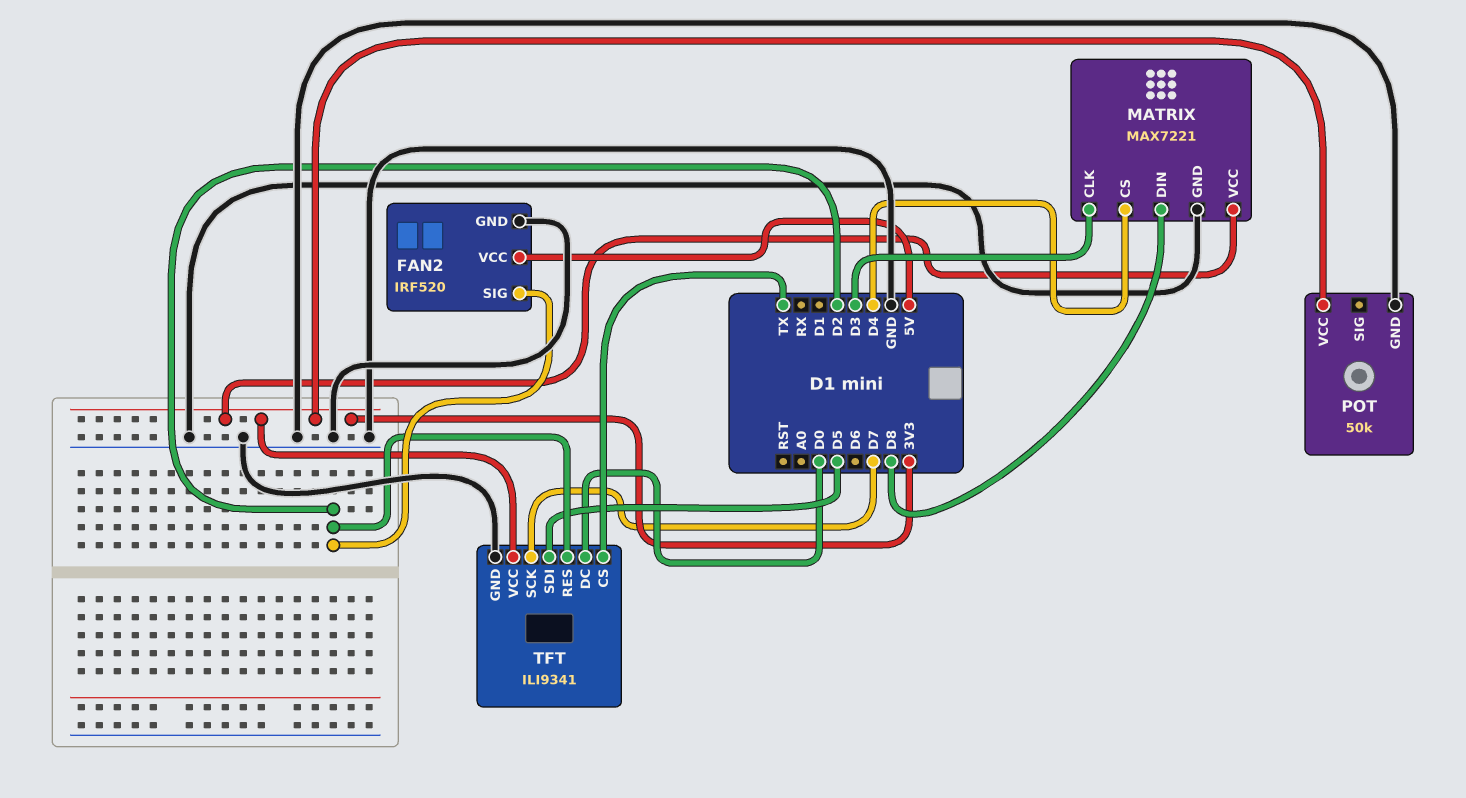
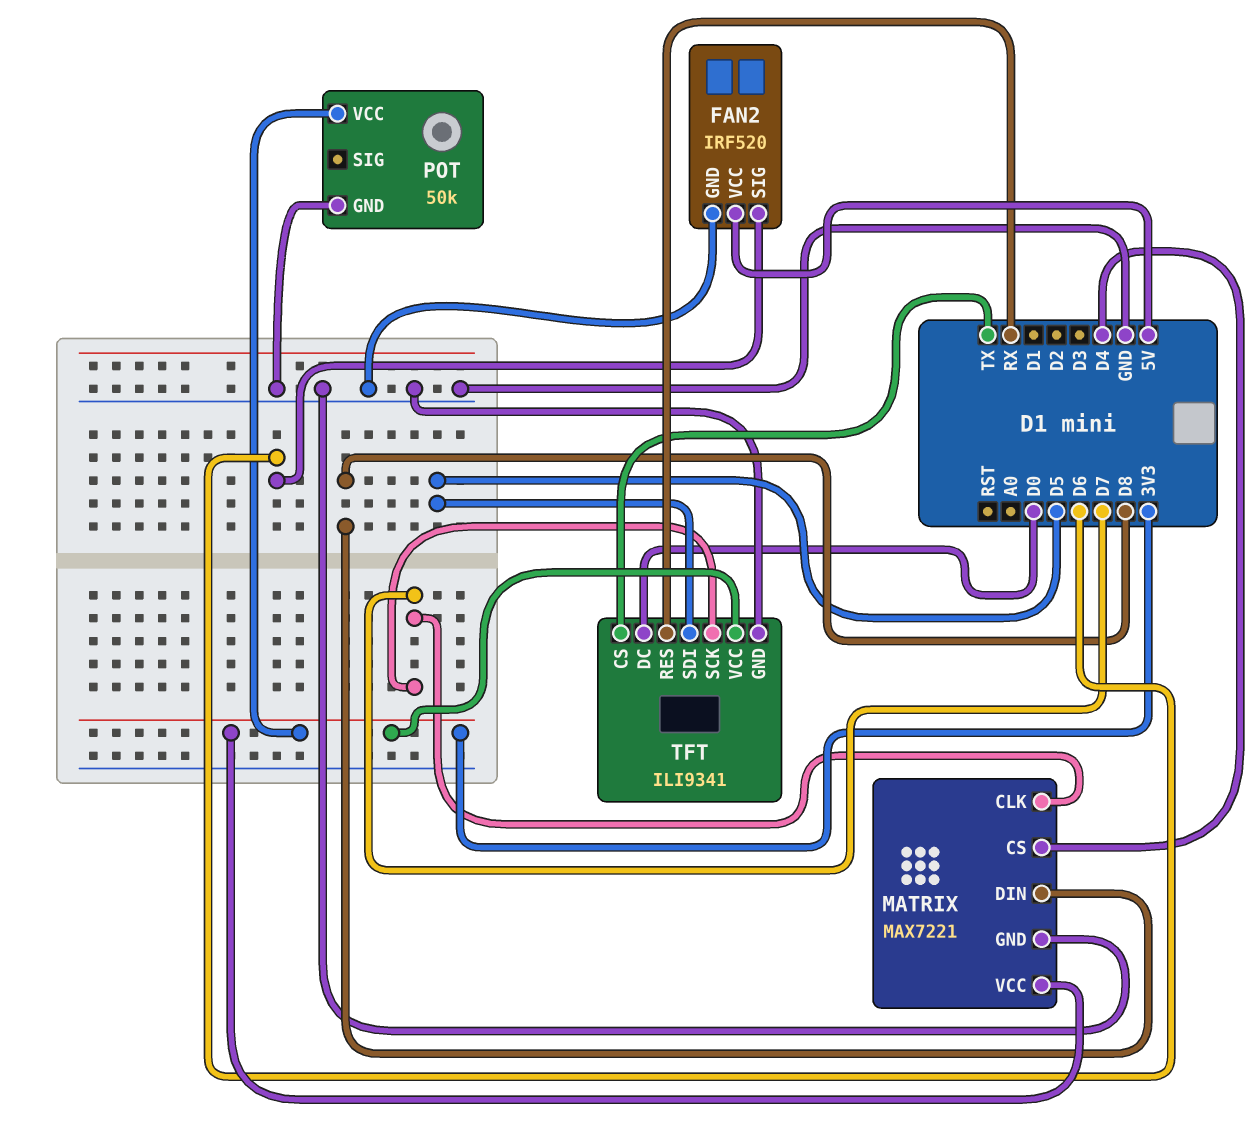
FAN2 pin SIG: D2 -> D6
MATRIX pin CLK: D3 -> D7
TFT pin RES: D2 -> RX

